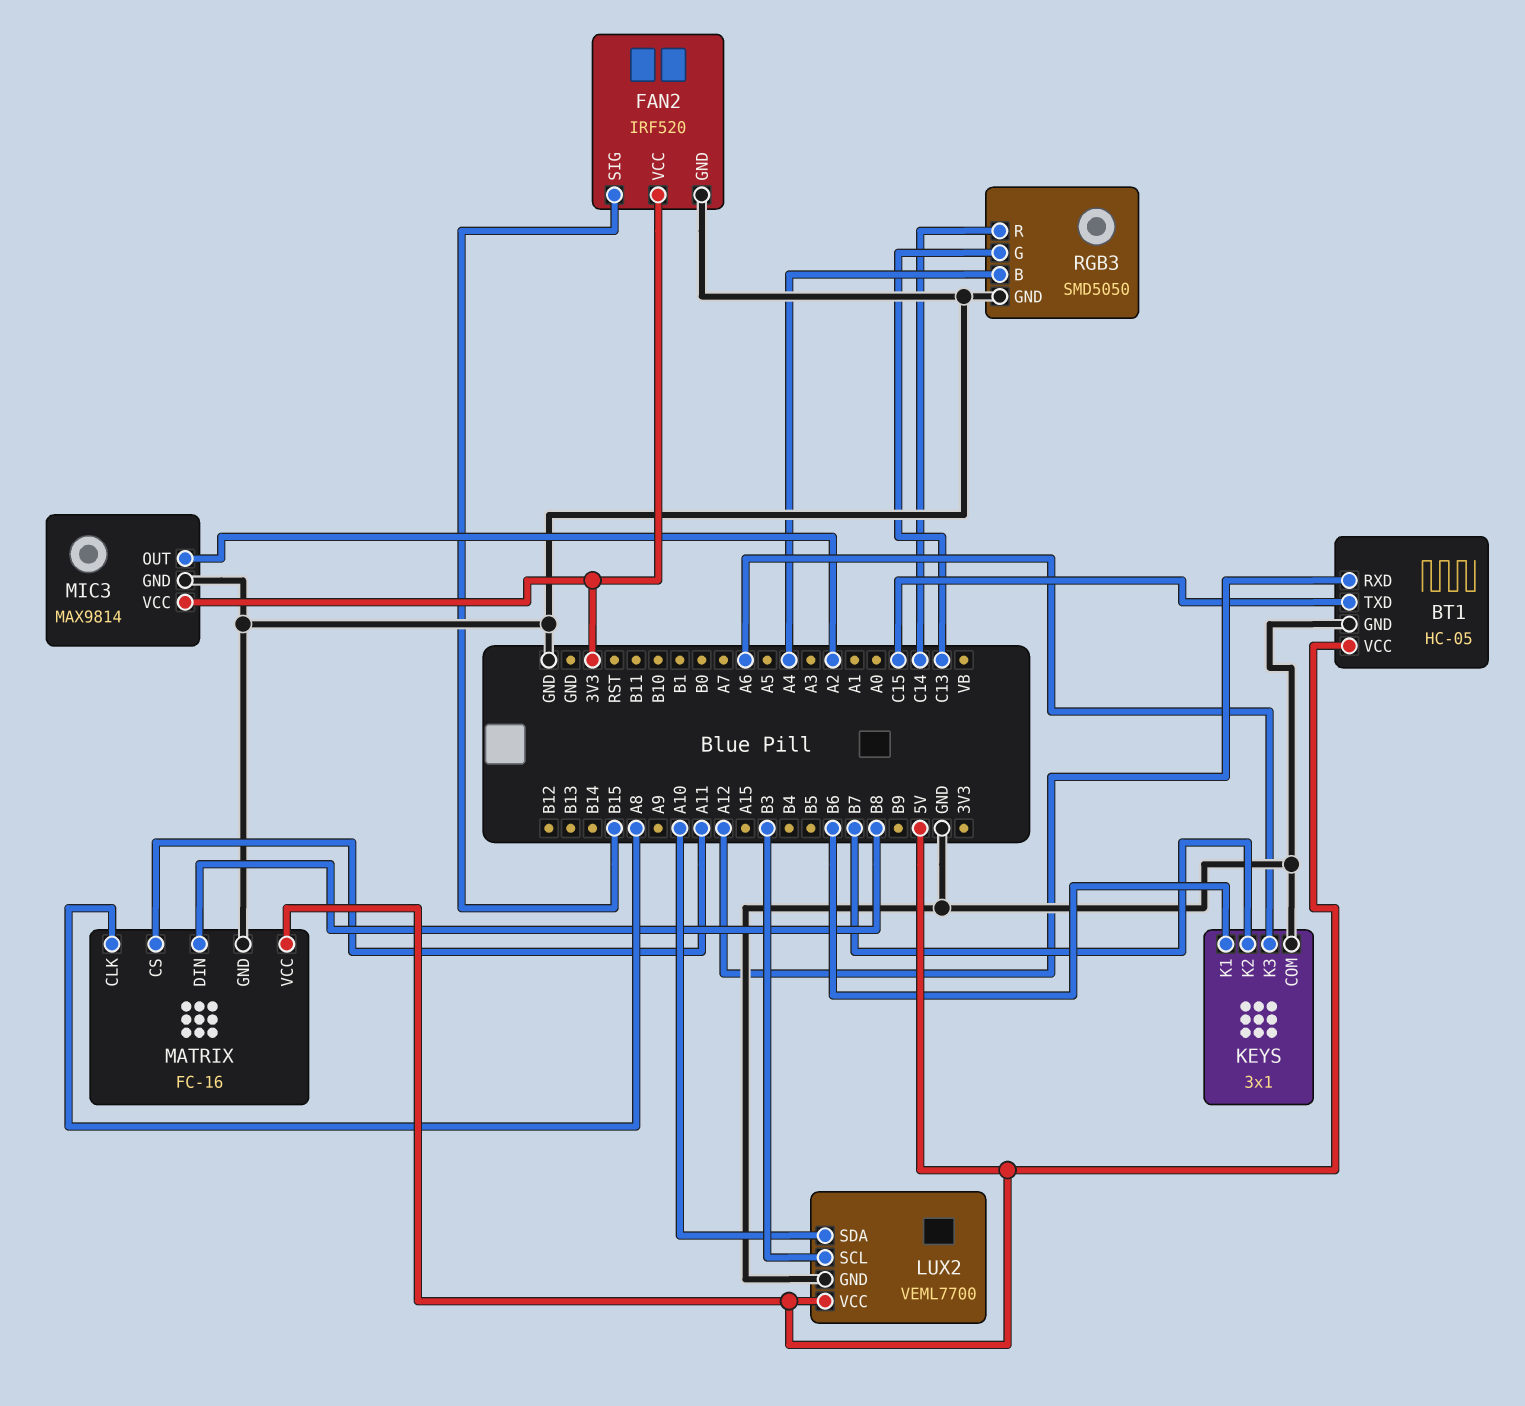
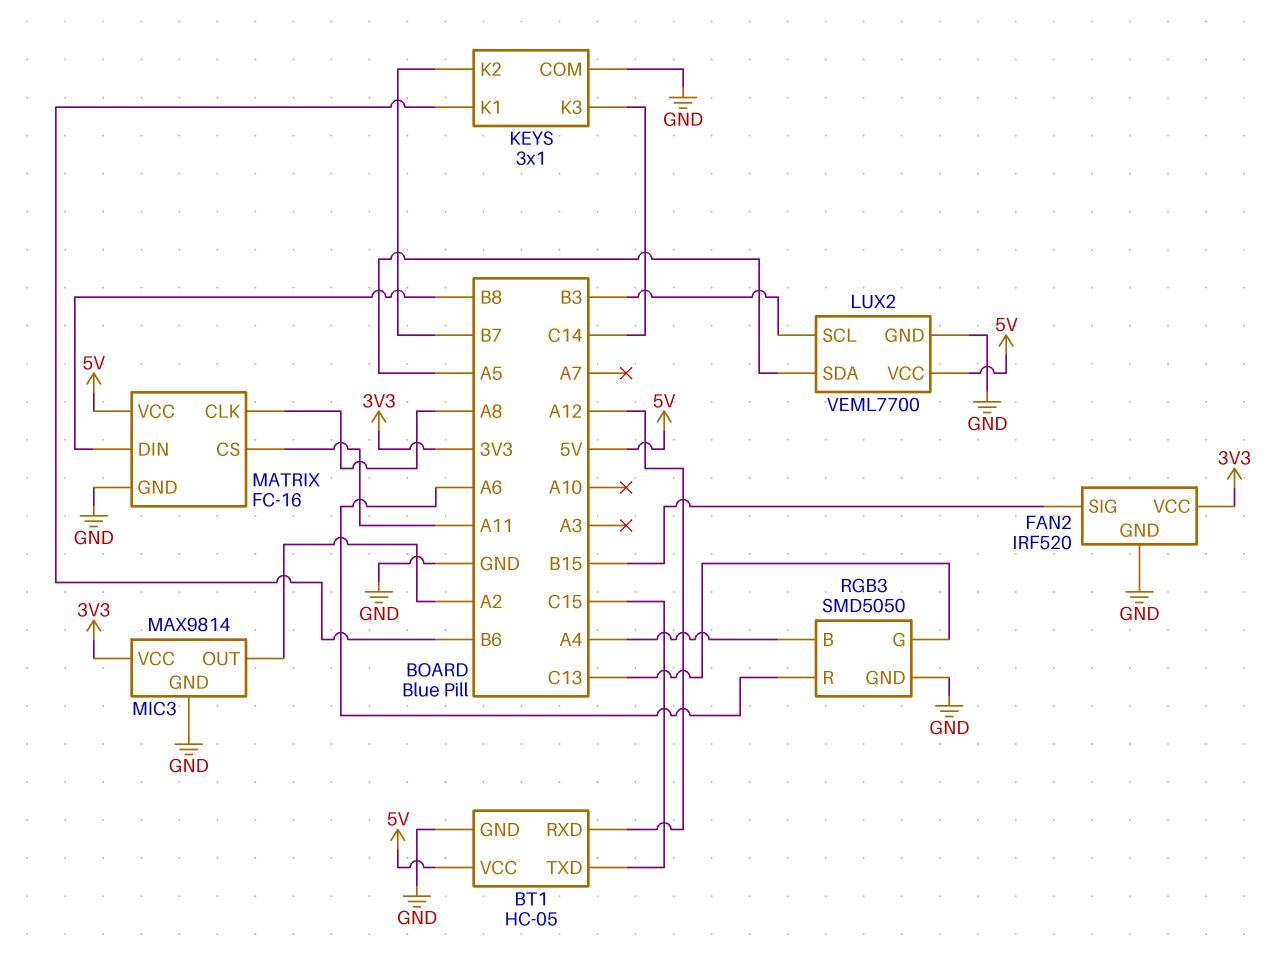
KEYS pin K3: A6 -> C14
LUX2 pin SDA: A10 -> A5
RGB3 pin R: C14 -> A6

